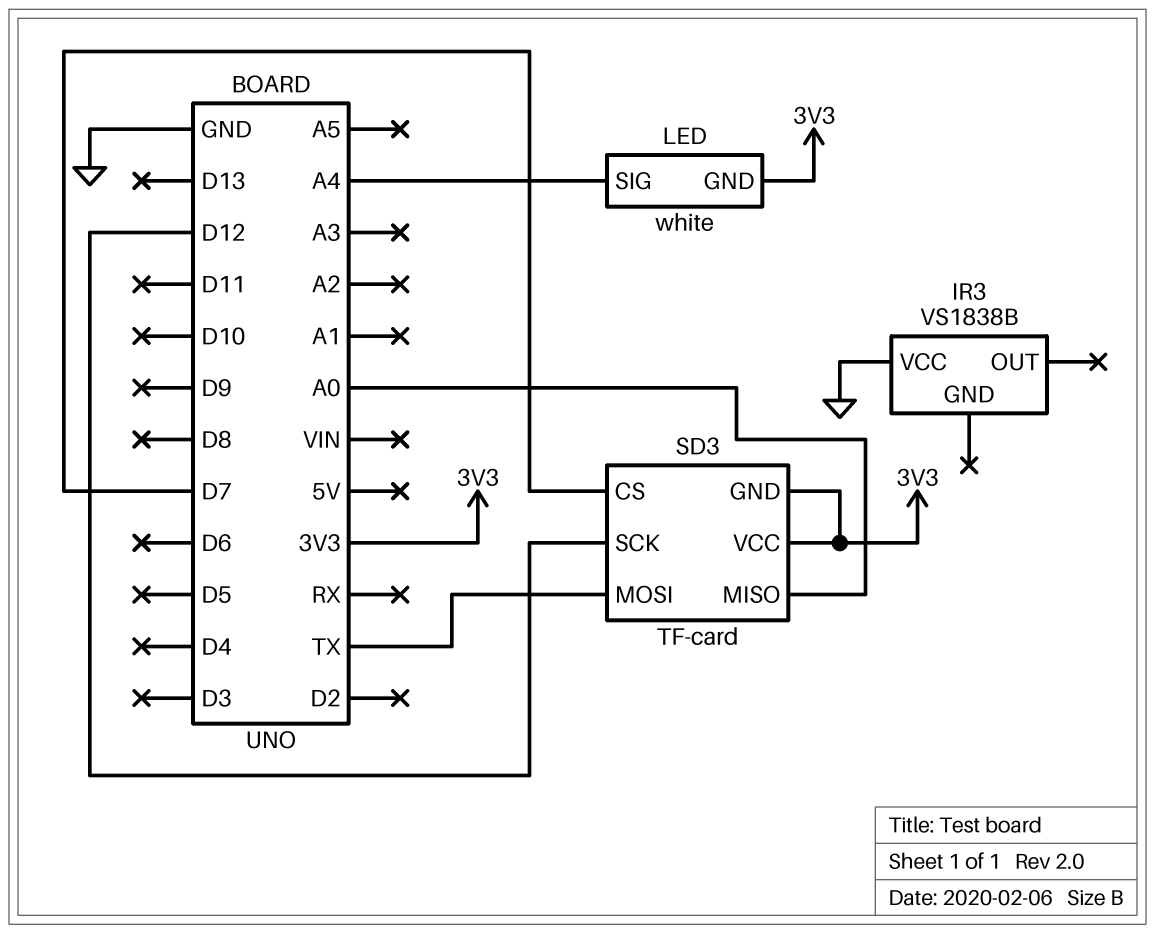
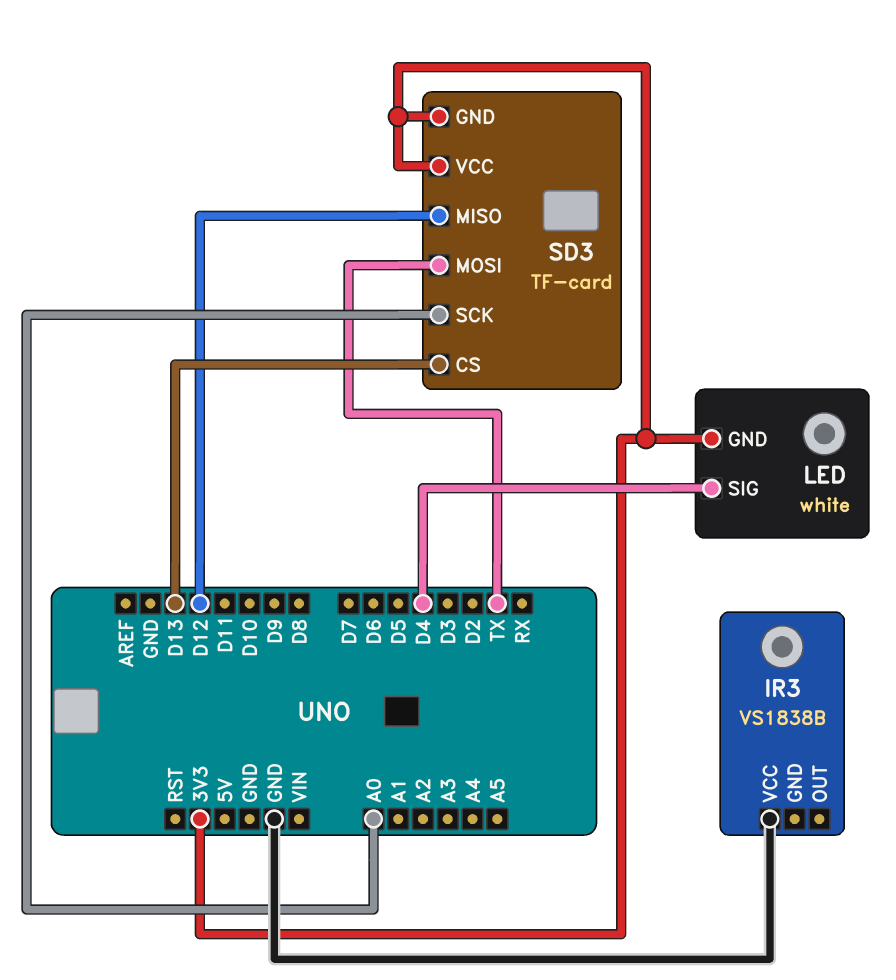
LED pin SIG: A4 -> D4
SD3 pin CS: D7 -> D13
SD3 pin MISO: A0 -> D12
SD3 pin SCK: D12 -> A0

